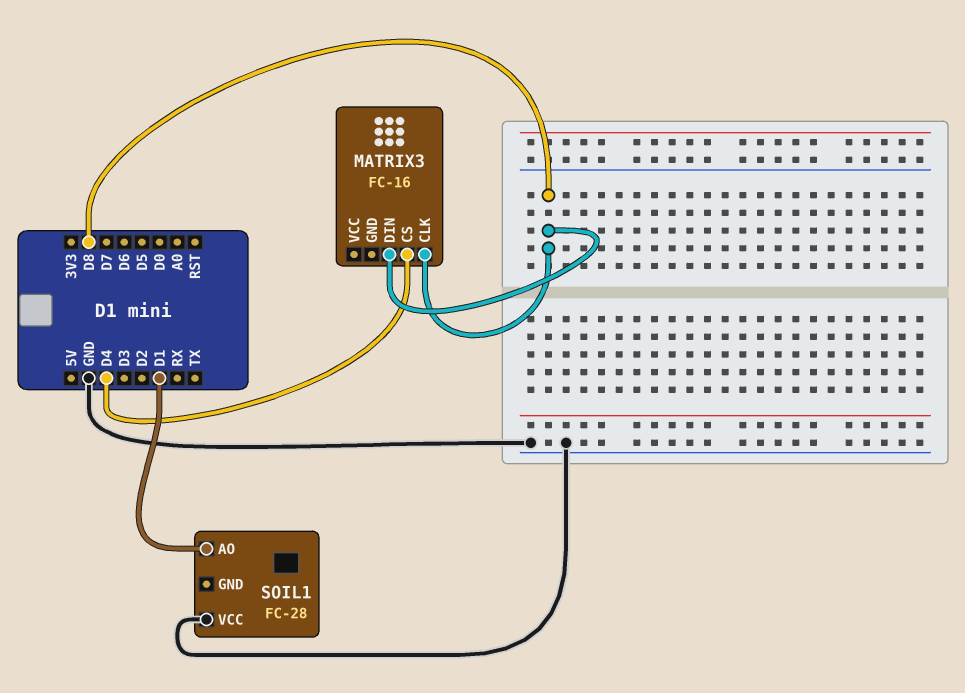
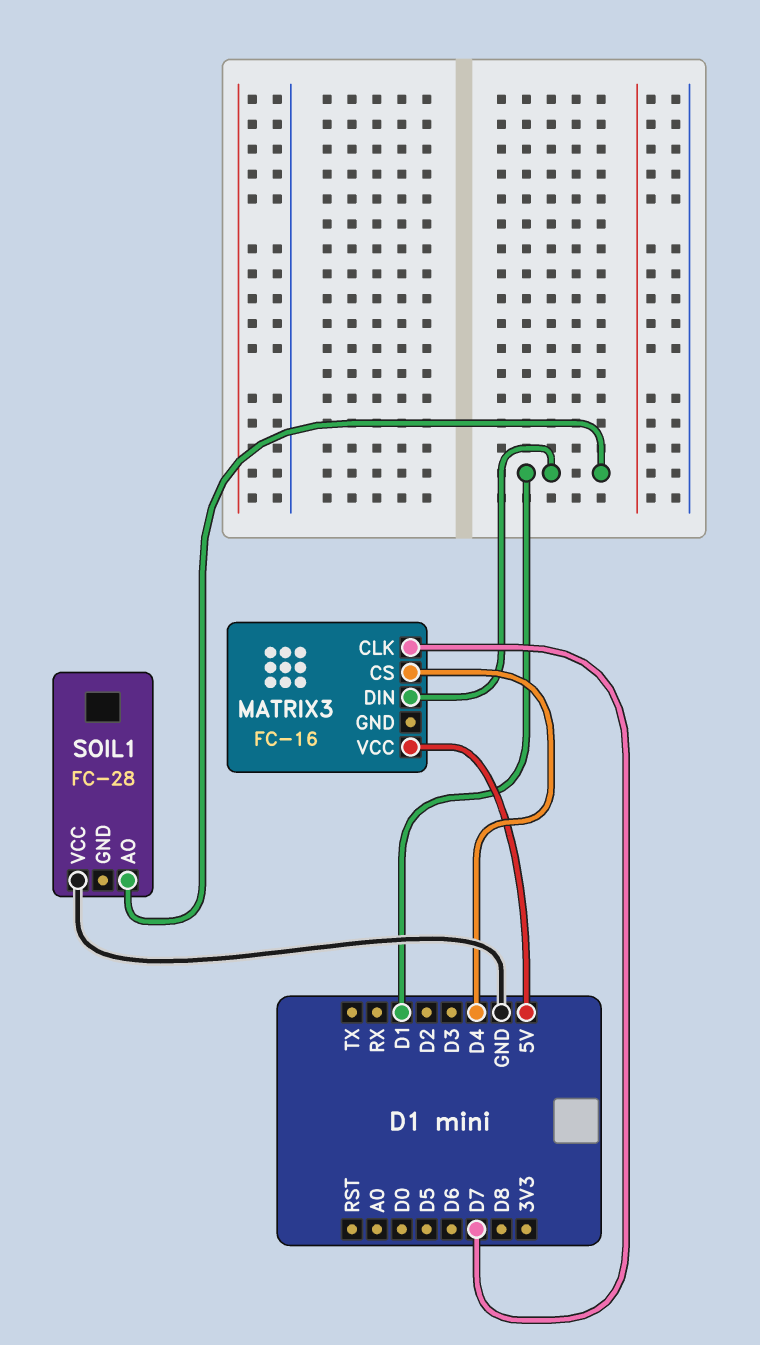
MATRIX3 pin CLK: D8 -> D7
MATRIX3 pin DIN: D8 -> D1
MATRIX3 pin VCC: none -> 5V

